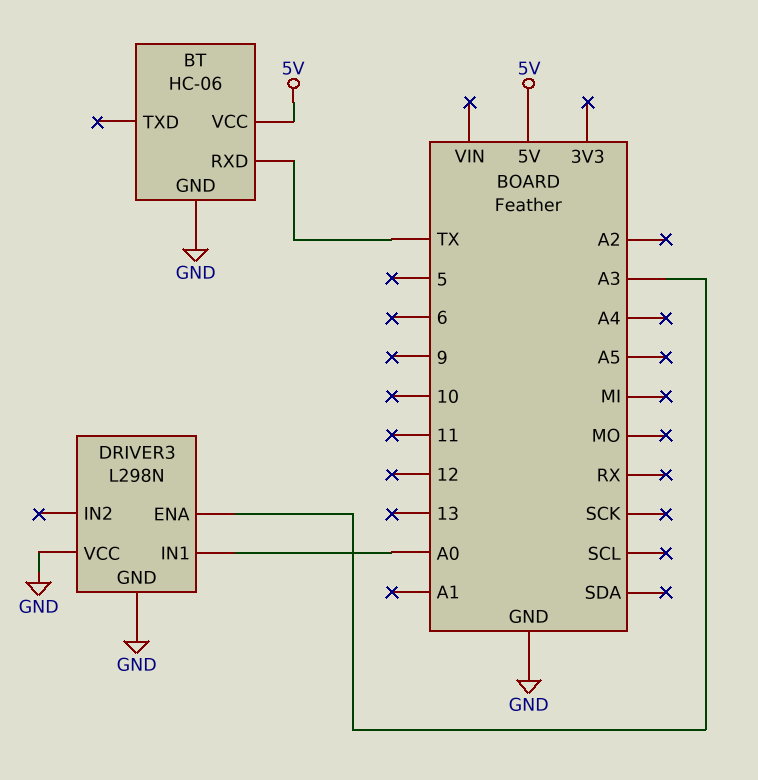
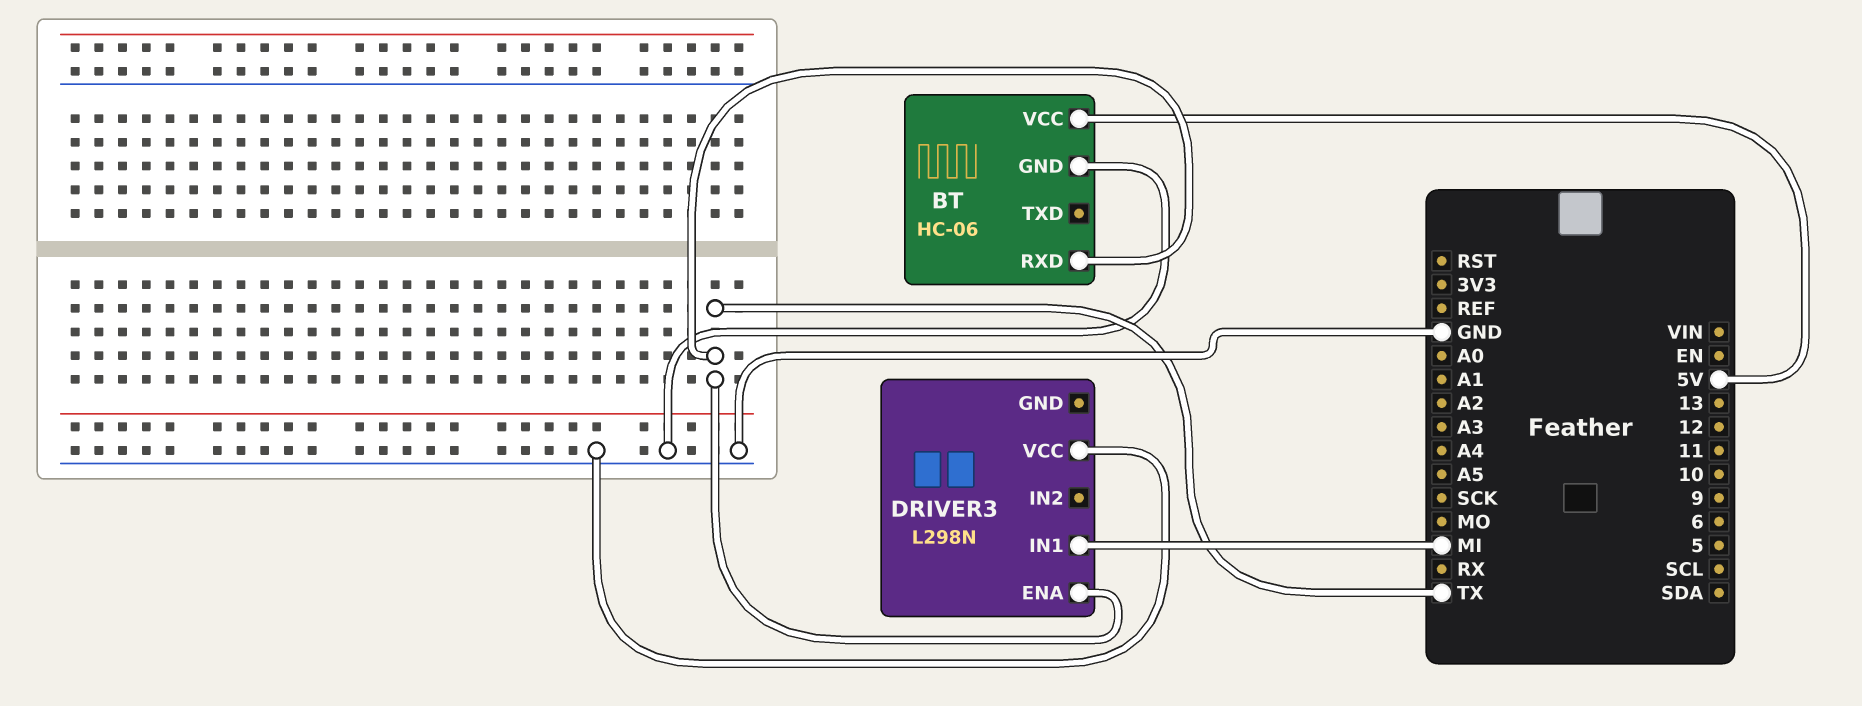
DRIVER3 pin ENA: A3 -> TX
DRIVER3 pin GND: GND -> none
DRIVER3 pin IN1: A0 -> MI

